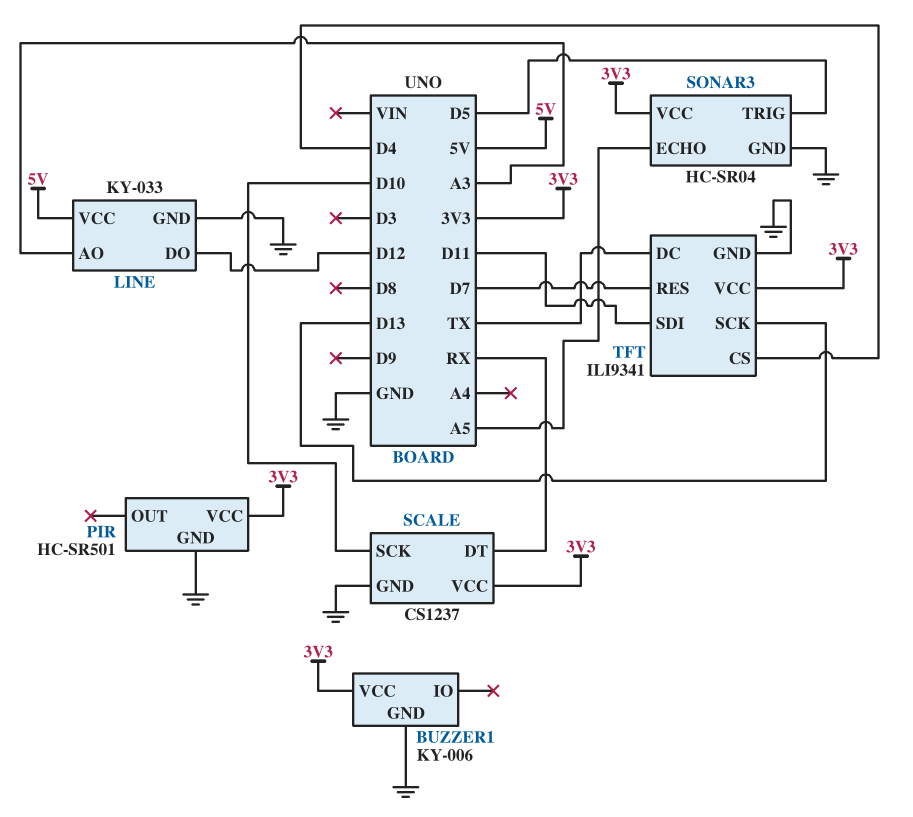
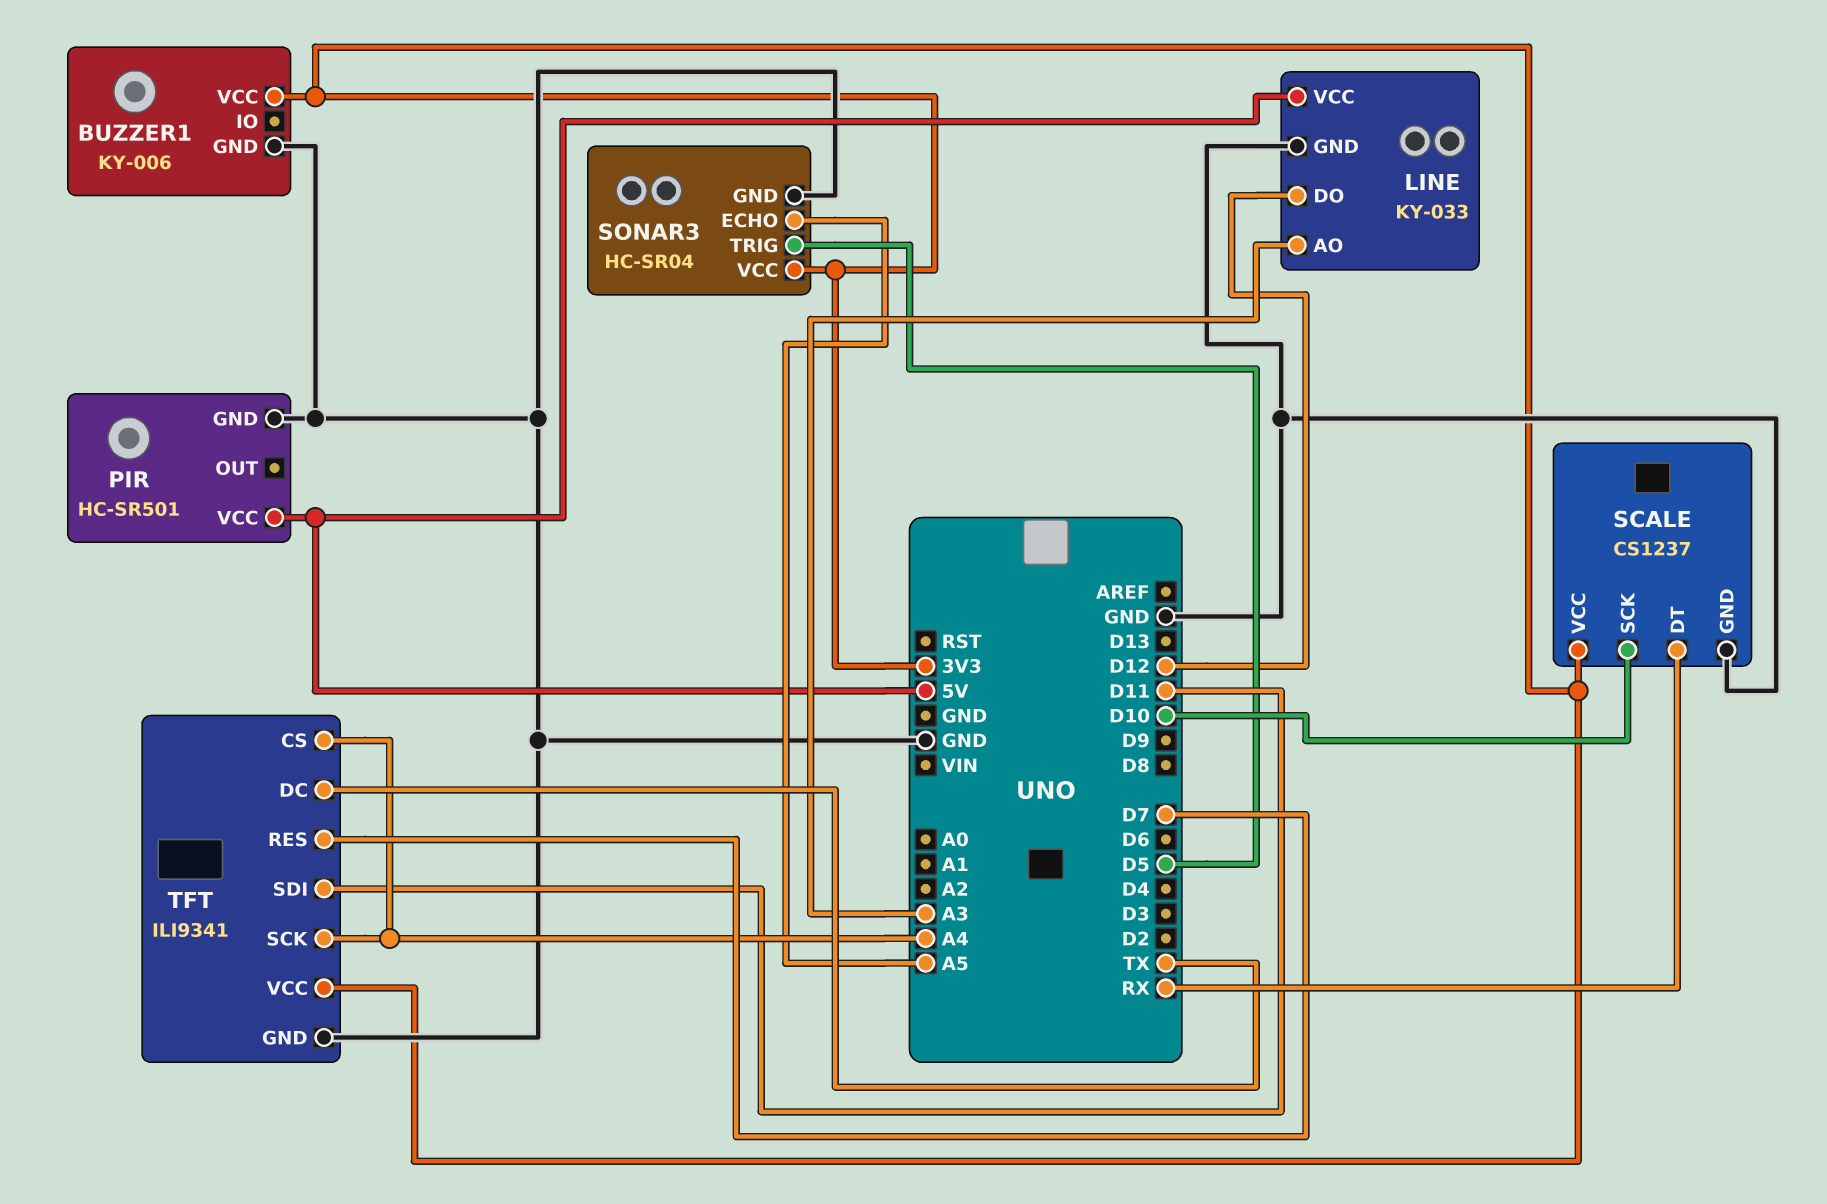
PIR pin VCC: 3V3 -> 5V
TFT pin CS: D4 -> A4
TFT pin SCK: D13 -> A4

